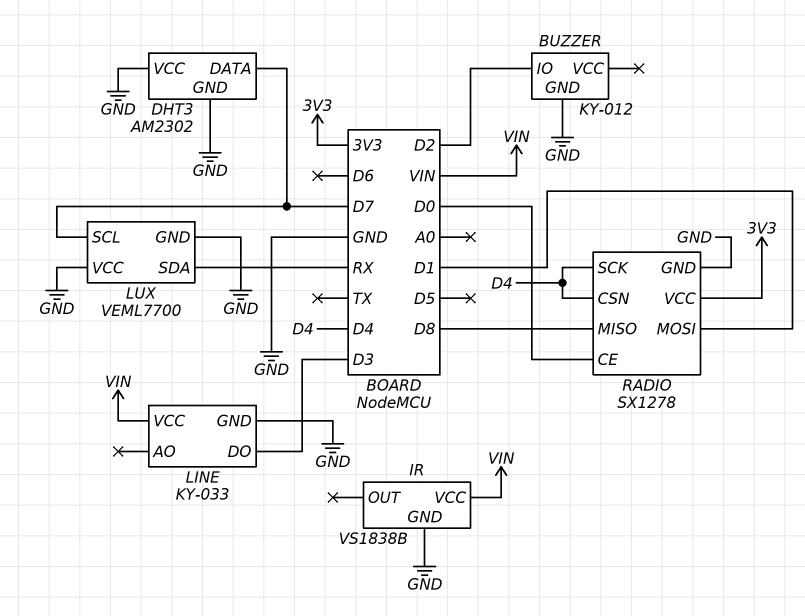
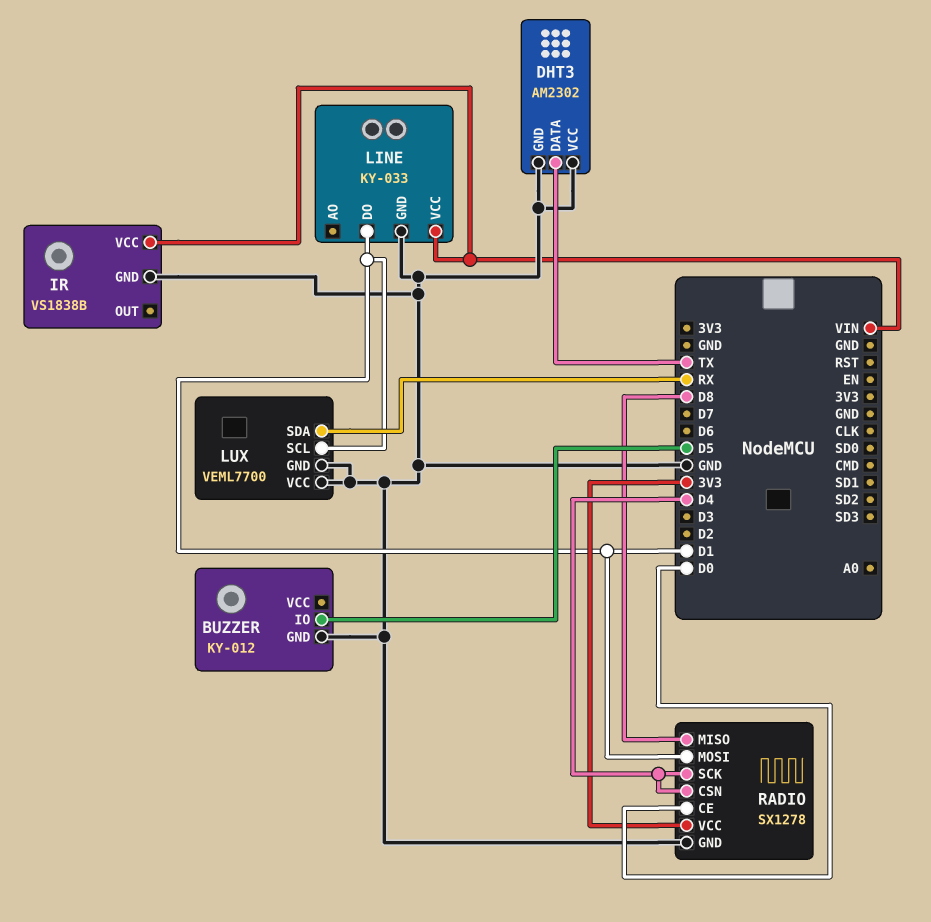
BUZZER pin IO: D2 -> D5
DHT3 pin DATA: D7 -> TX
LINE pin DO: D3 -> D1
LUX pin SCL: D7 -> D1

